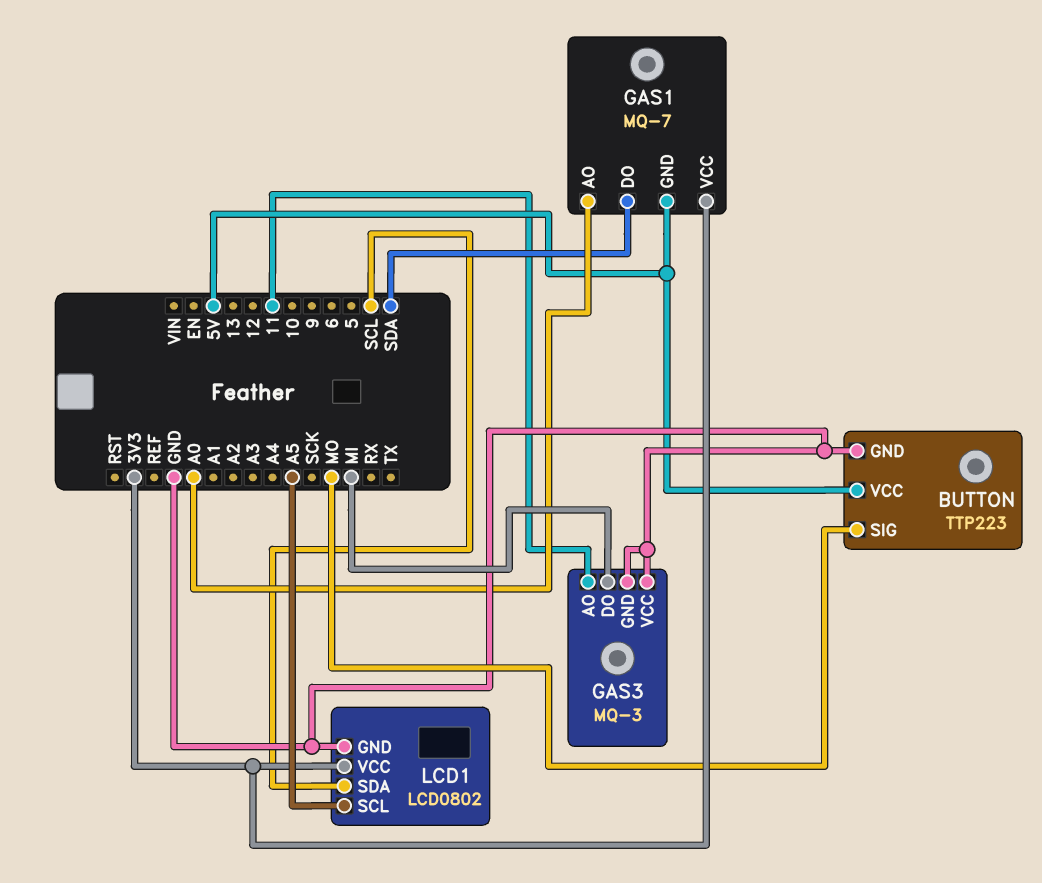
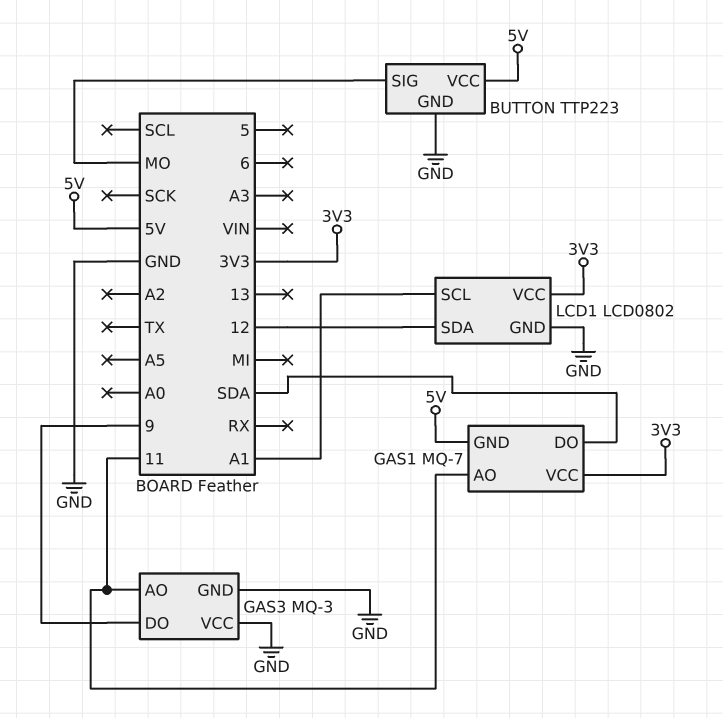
GAS1 pin AO: A0 -> 11
GAS3 pin DO: MI -> 9
LCD1 pin SCL: A5 -> A1
LCD1 pin SDA: SCL -> 12

